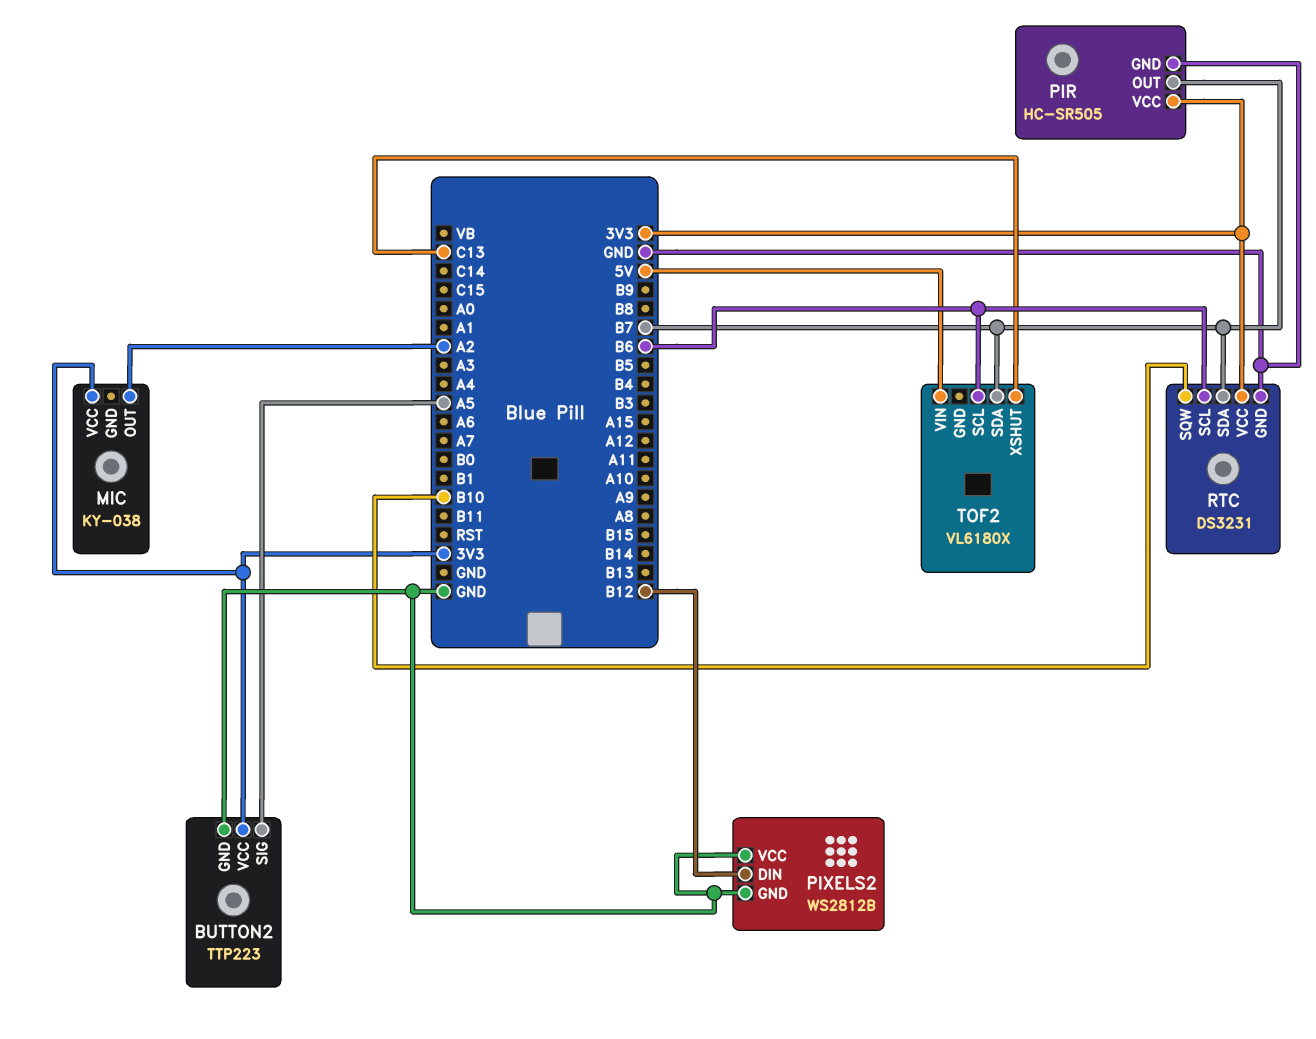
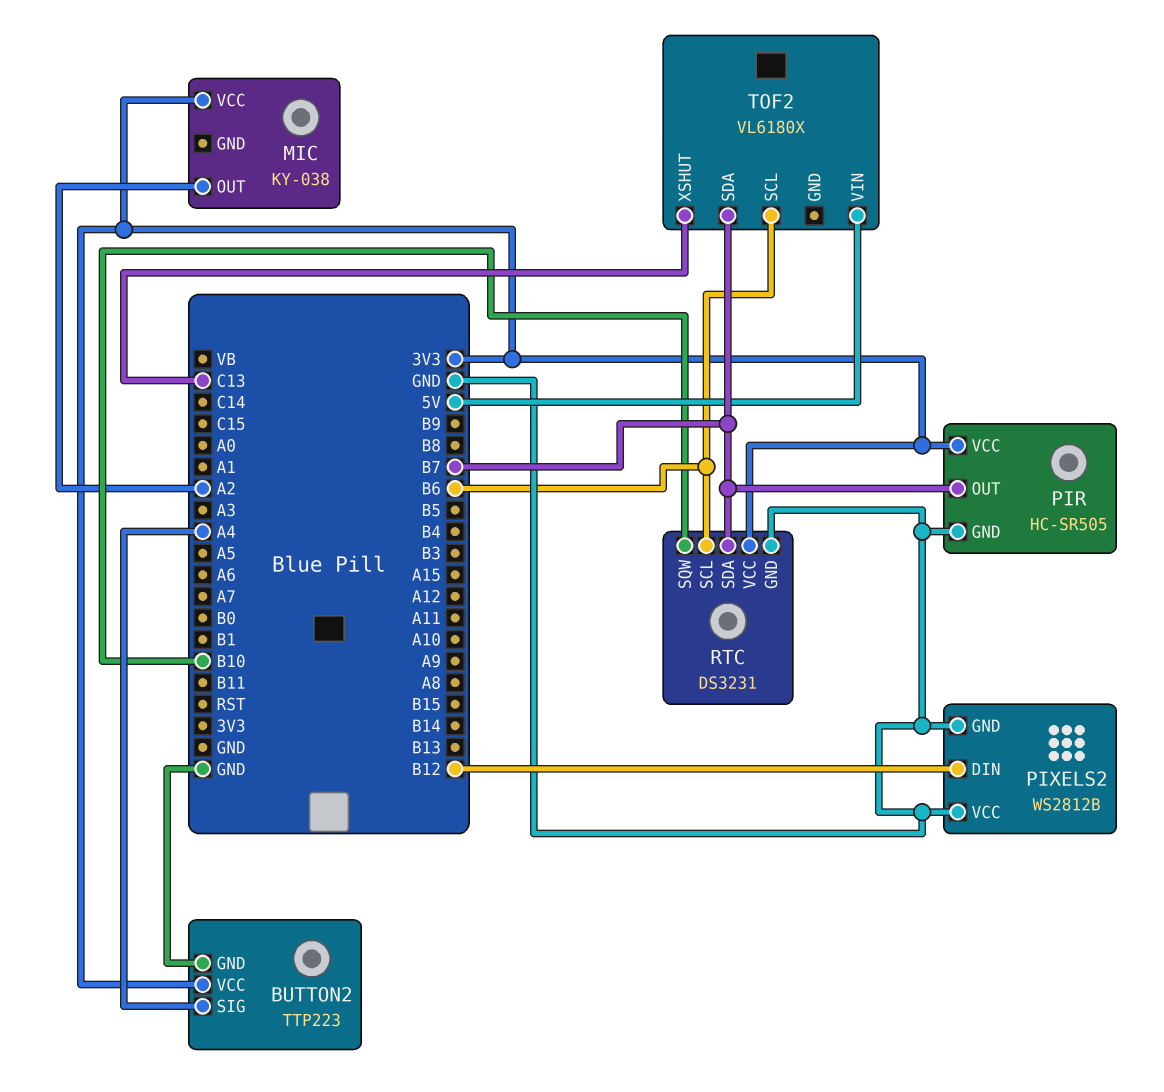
BUTTON2 pin SIG: A5 -> A4

